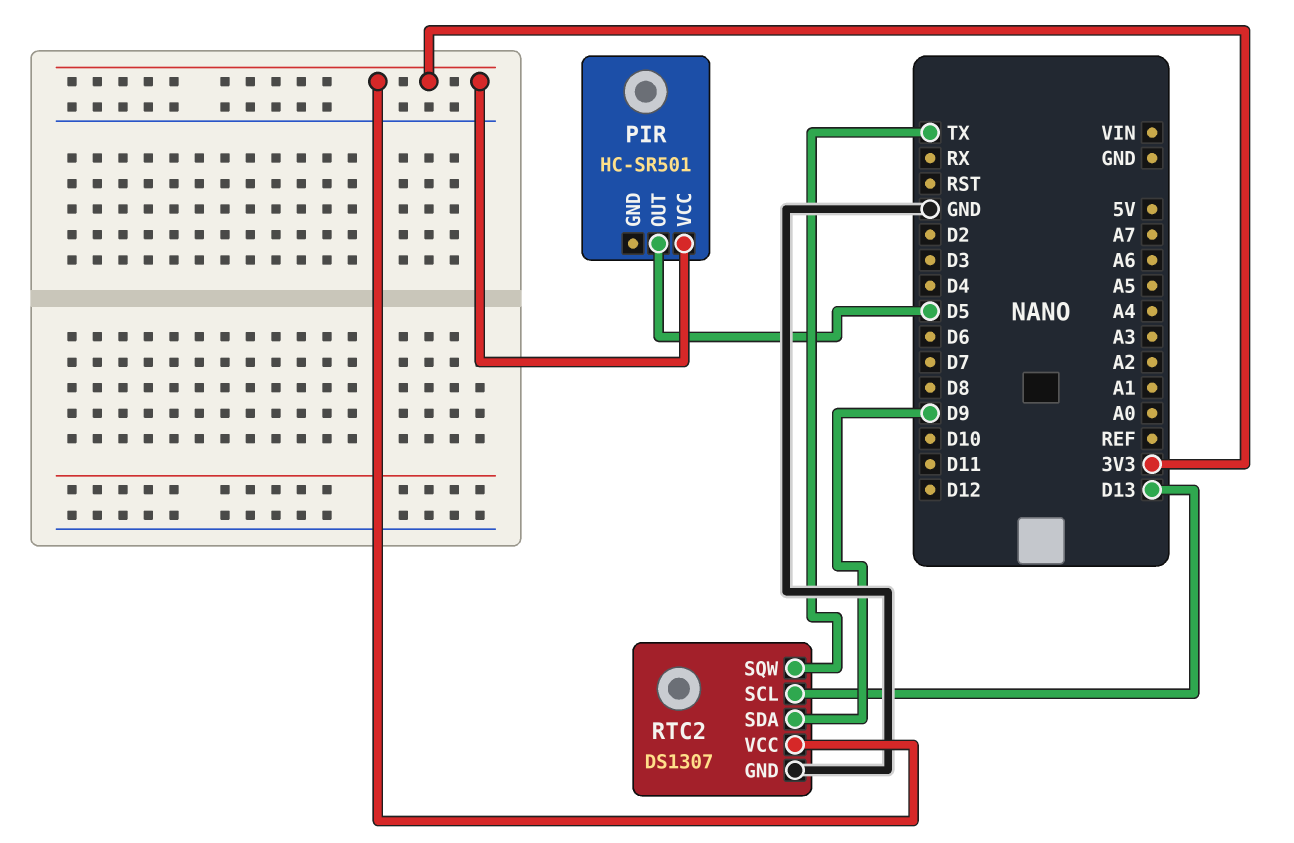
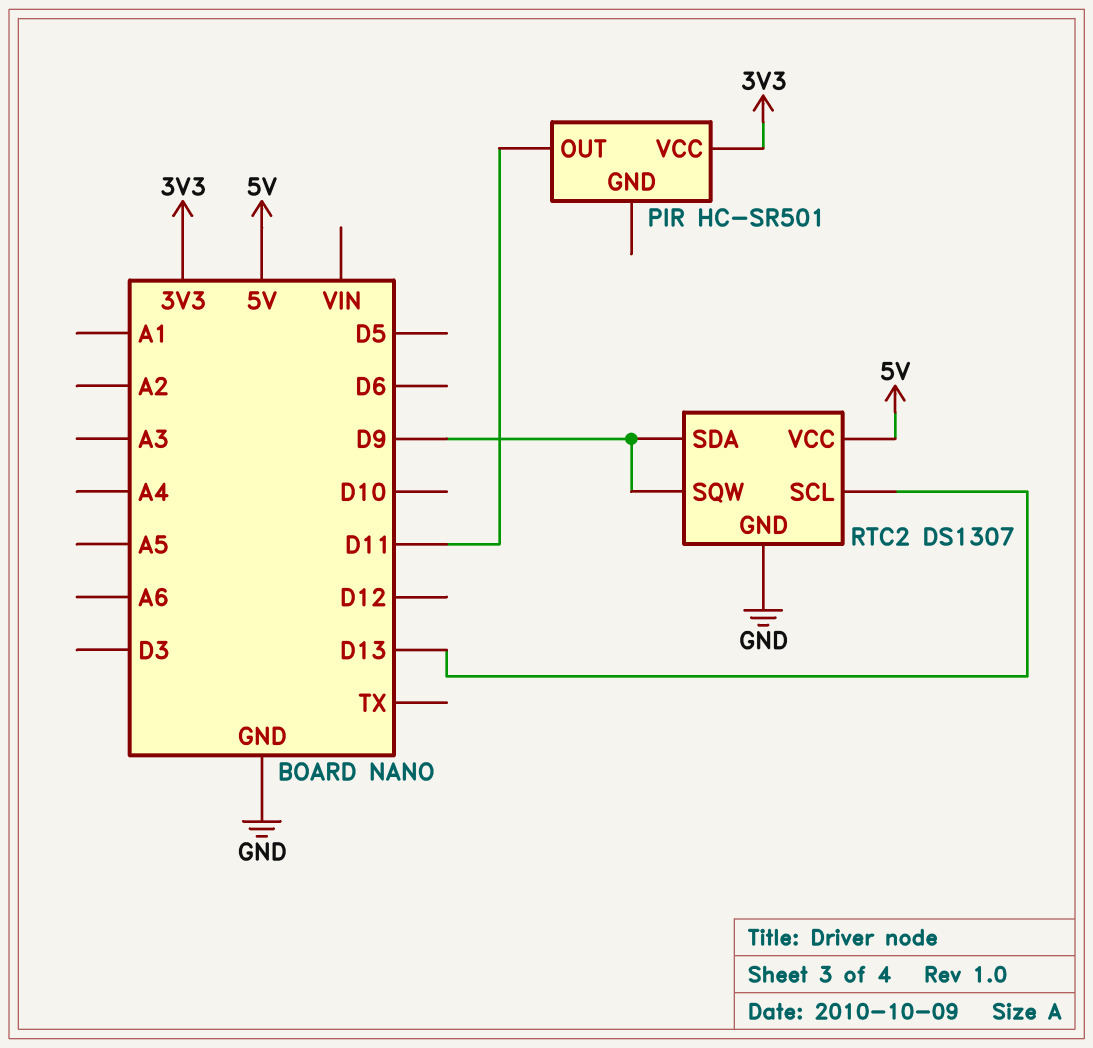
PIR pin OUT: D5 -> D11
RTC2 pin SQW: TX -> D9
RTC2 pin VCC: 3V3 -> 5V

